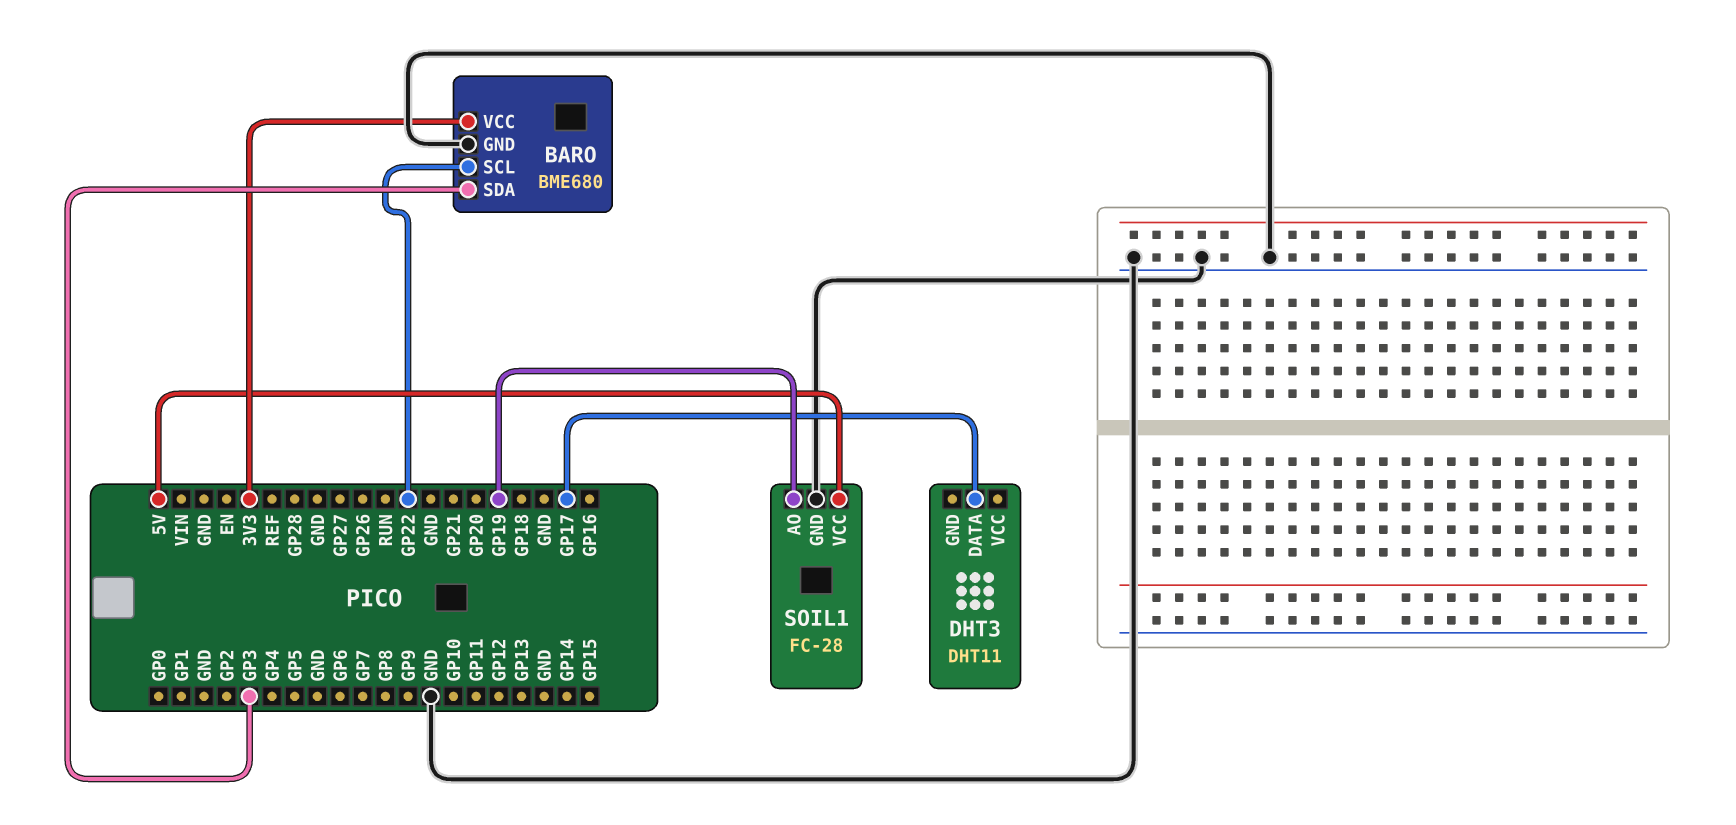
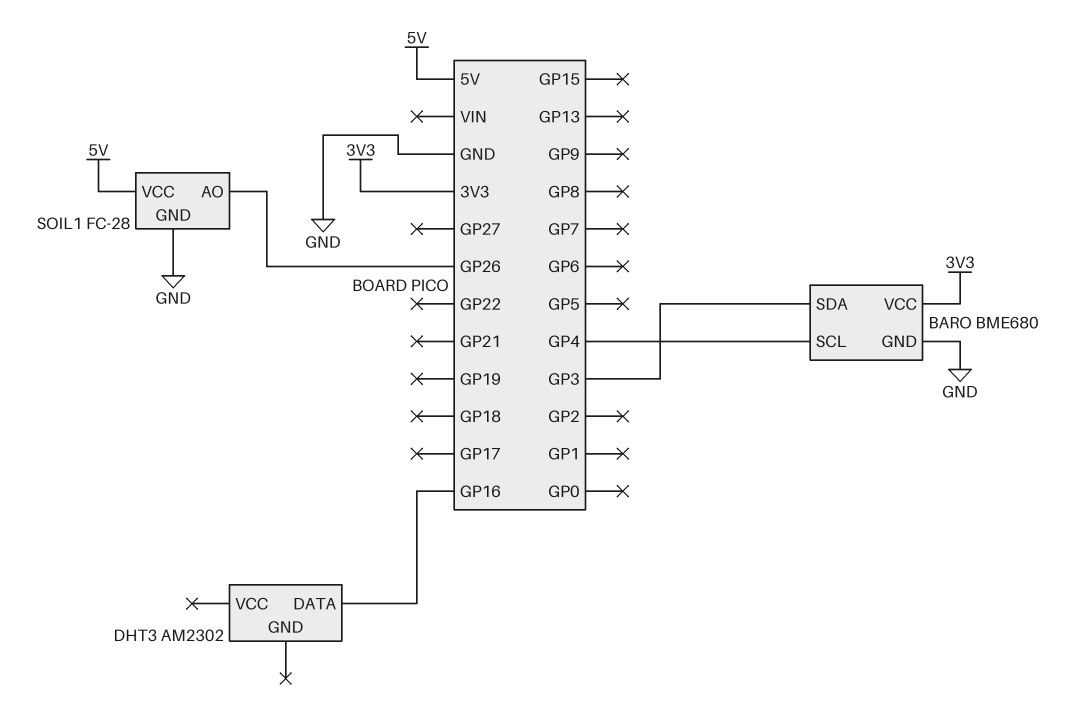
BARO pin SCL: GP22 -> GP4
DHT3: DHT11 -> AM2302
DHT3 pin DATA: GP17 -> GP16
SOIL1 pin AO: GP19 -> GP26

